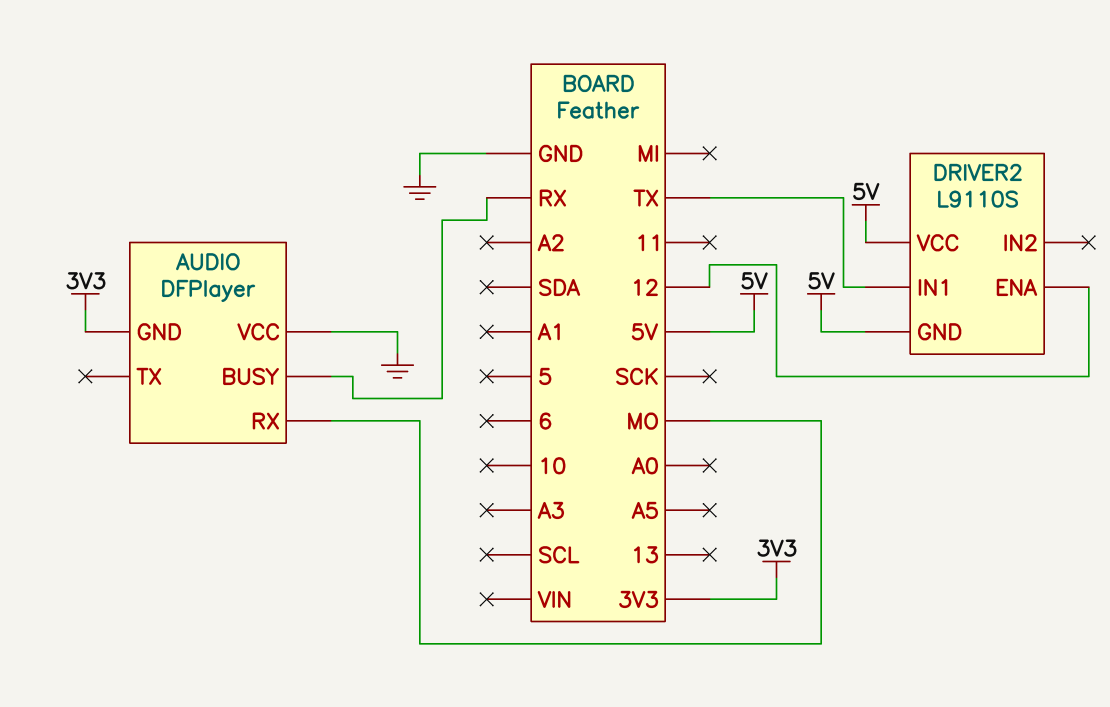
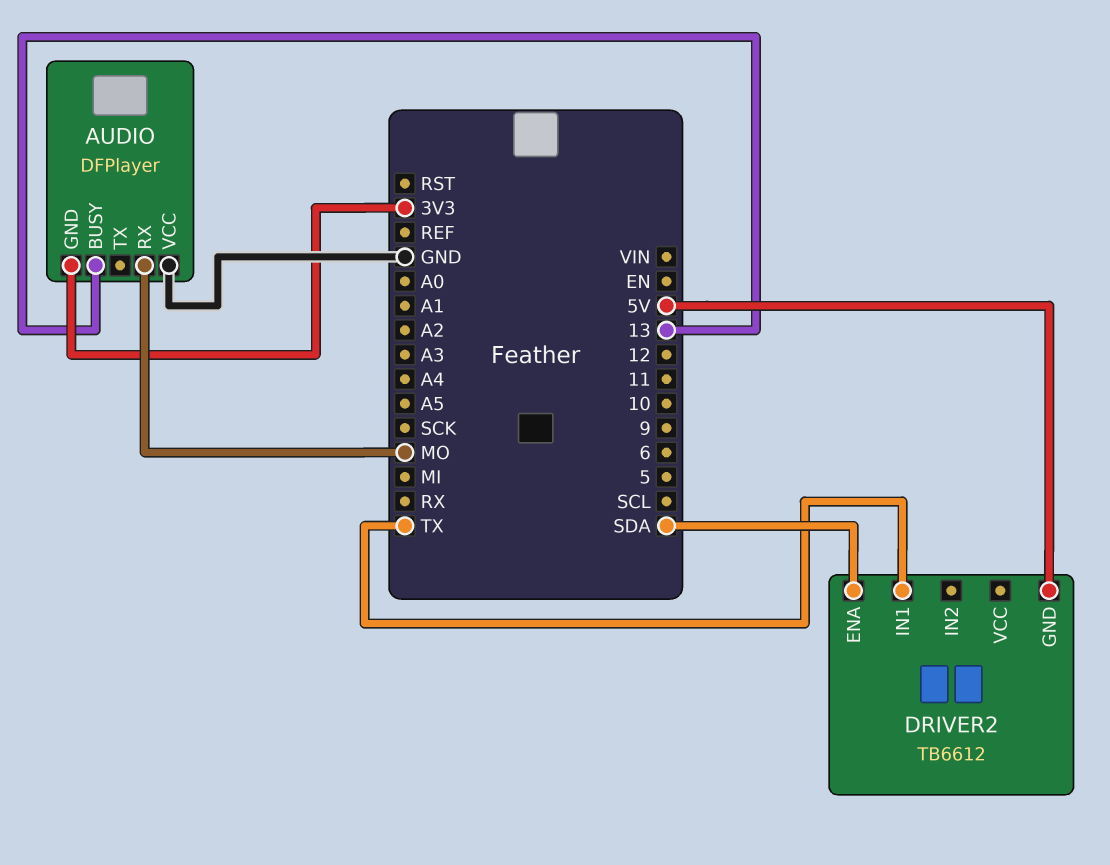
AUDIO pin BUSY: RX -> 13
DRIVER2: L9110S -> TB6612
DRIVER2 pin ENA: 12 -> SDA
DRIVER2 pin VCC: 5V -> none

